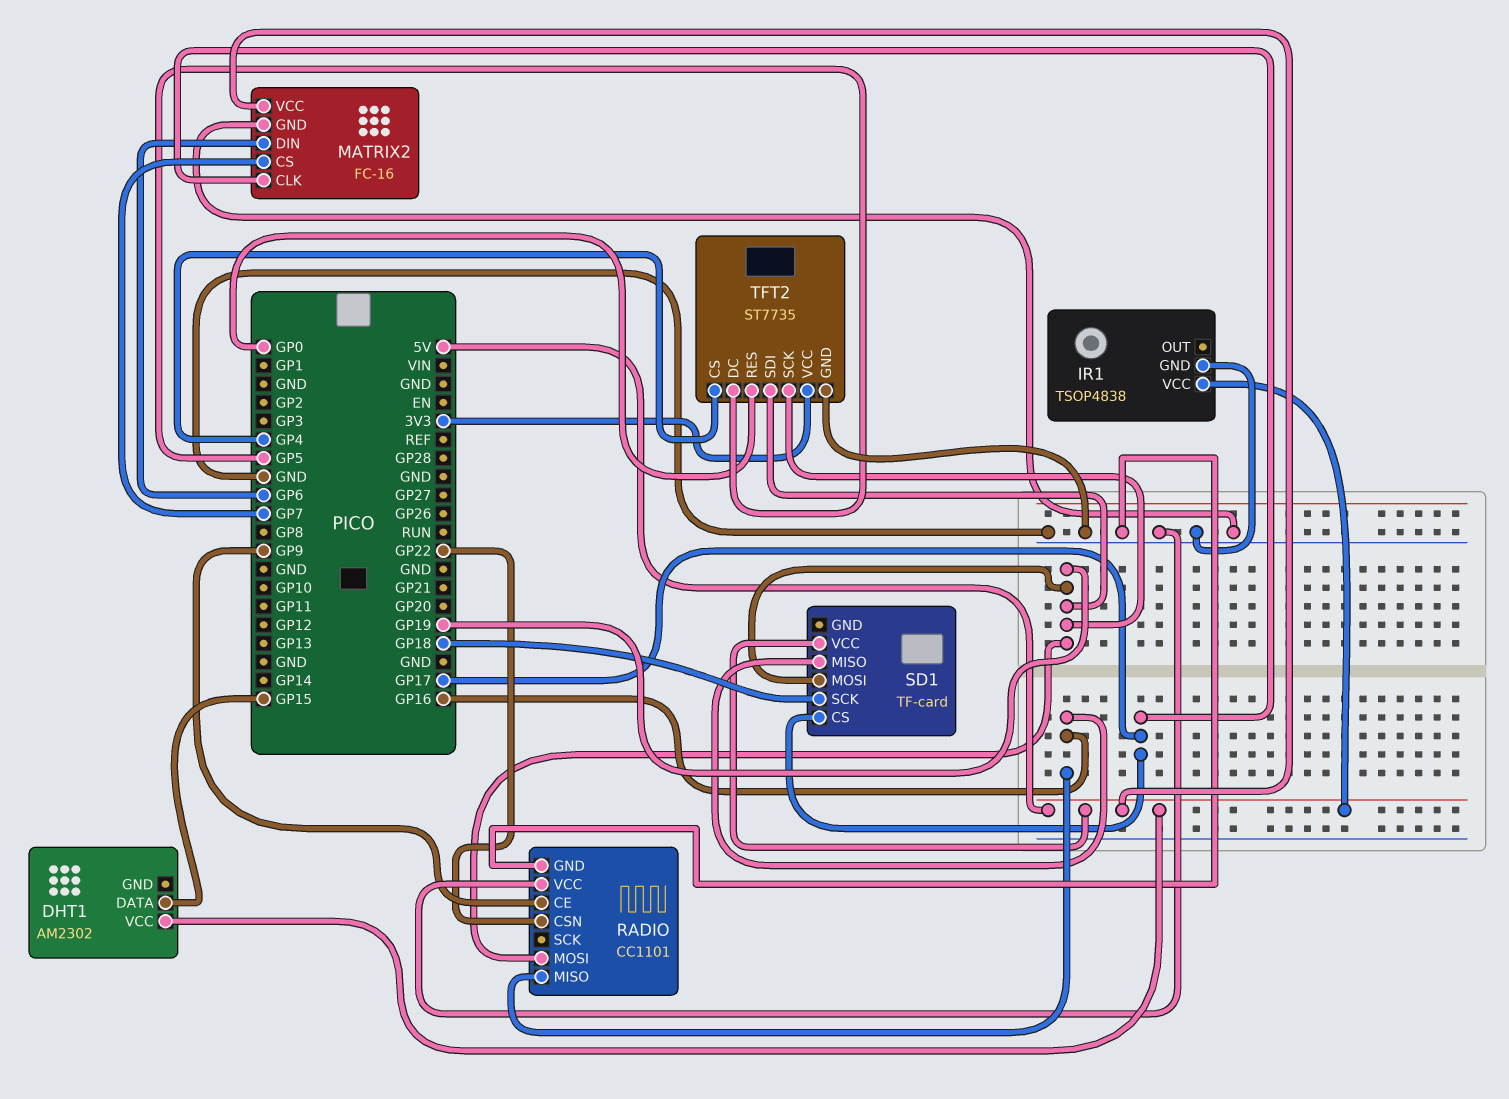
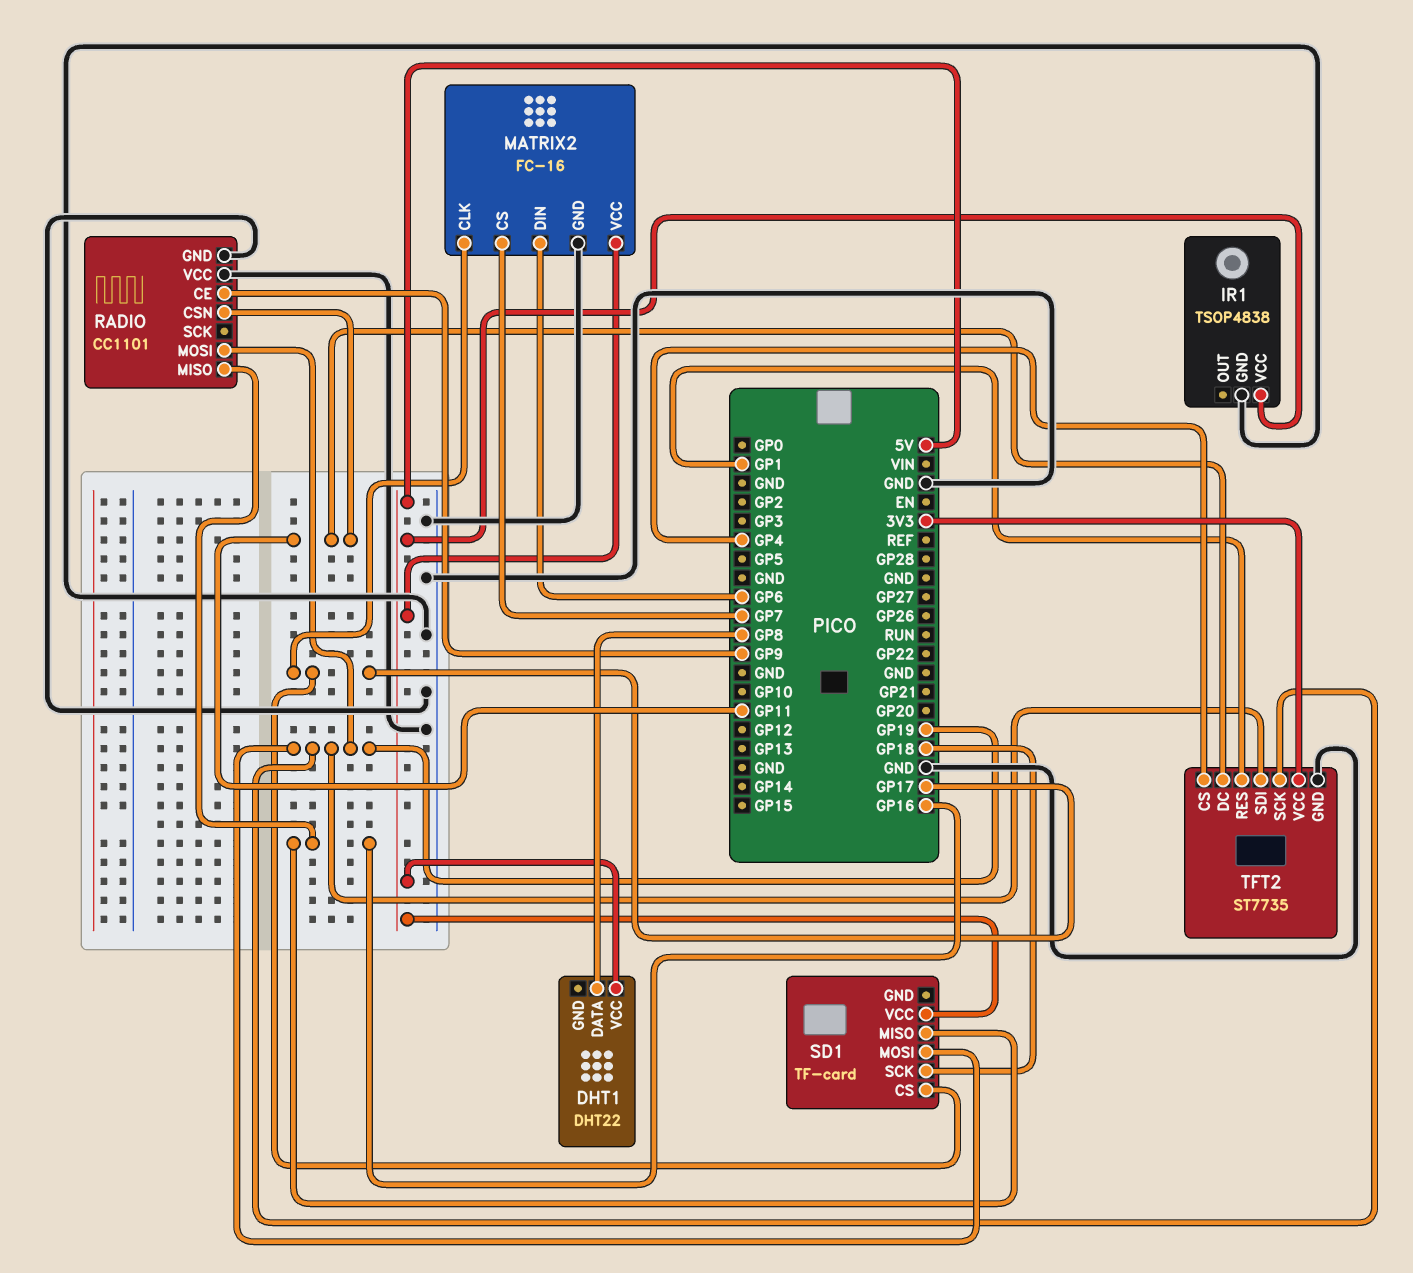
DHT1: AM2302 -> DHT22
DHT1 pin DATA: GP15 -> GP8
RADIO pin CSN: GP22 -> GP11
TFT2 pin DC: GP5 -> GP11
TFT2 pin RES: GP0 -> GP1

